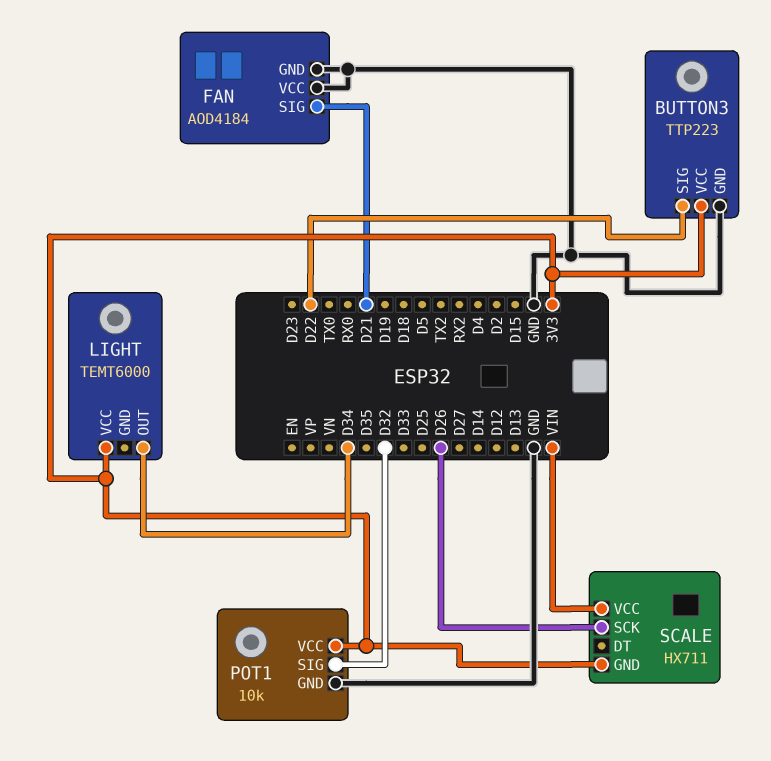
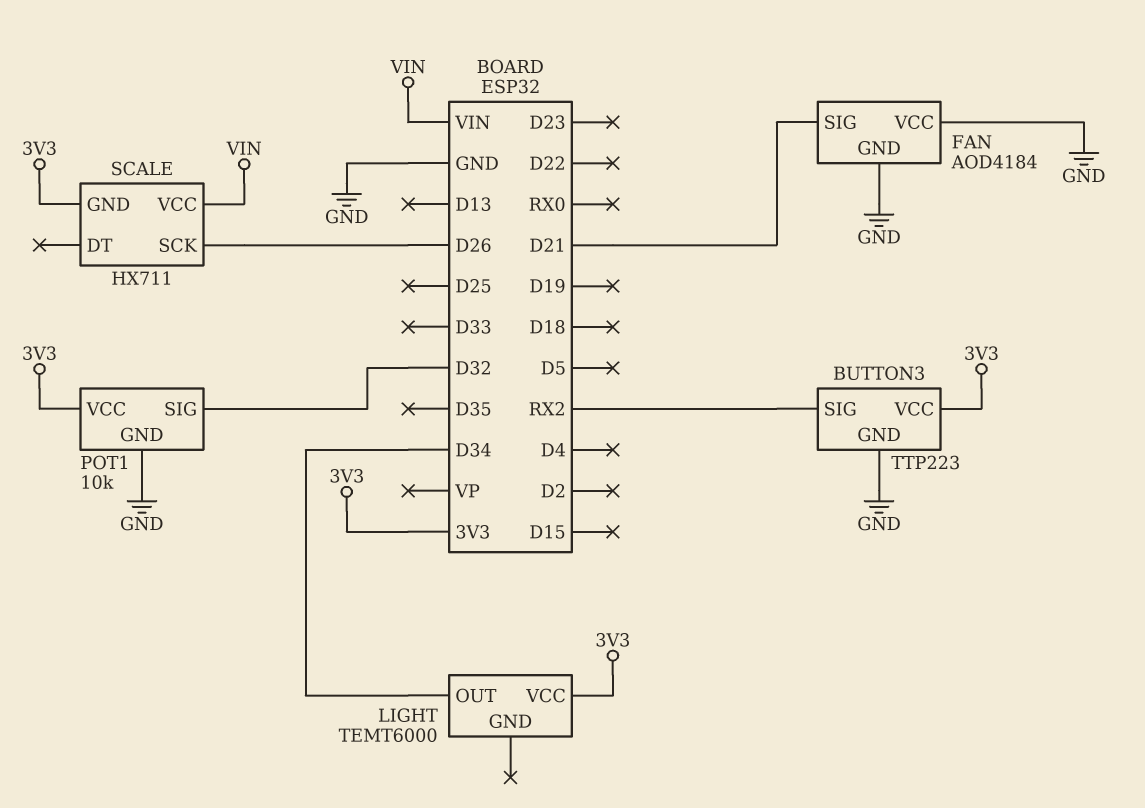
BUTTON3 pin SIG: D22 -> RX2

